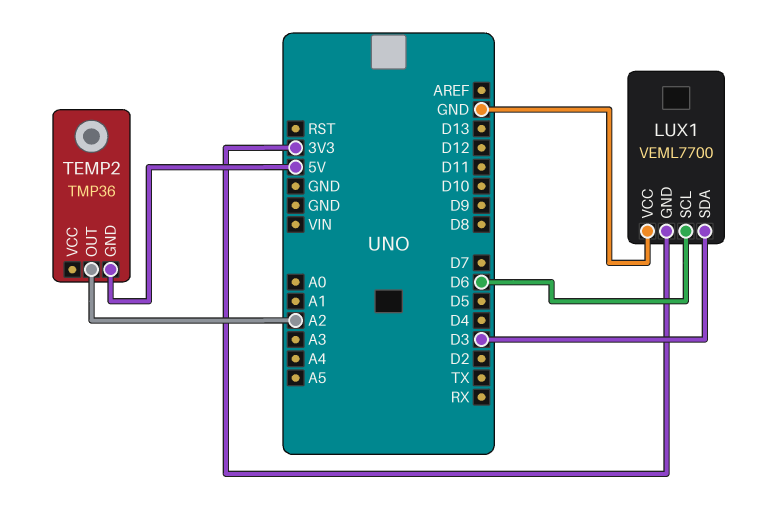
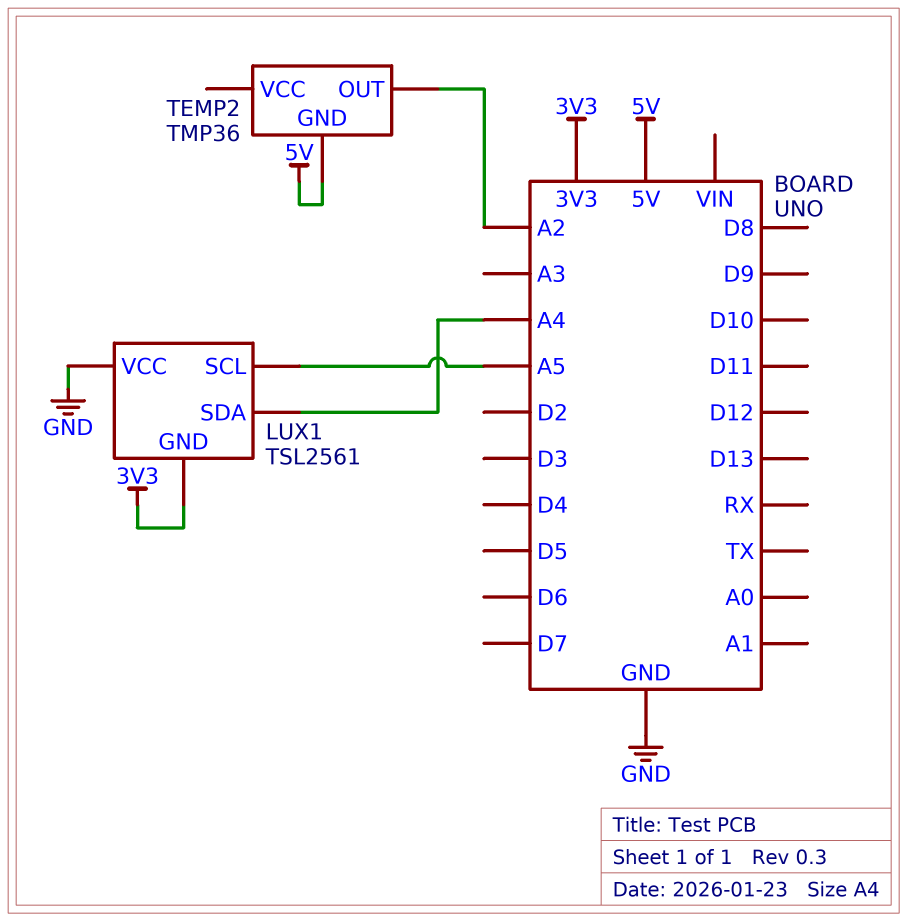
LUX1: VEML7700 -> TSL2561
LUX1 pin SCL: D6 -> A5
LUX1 pin SDA: D3 -> A4

